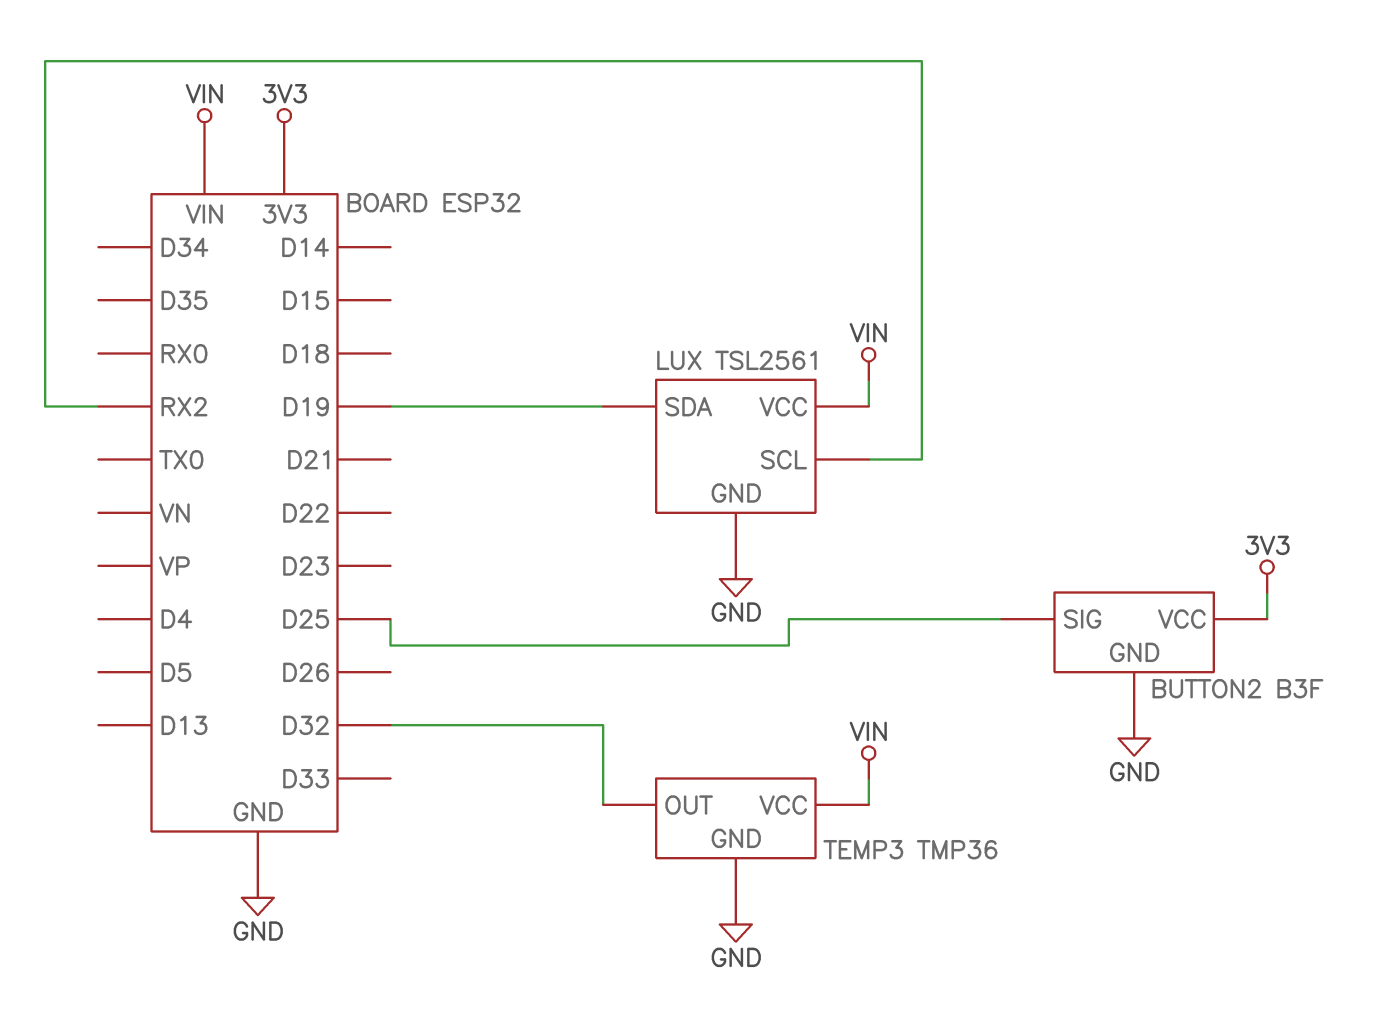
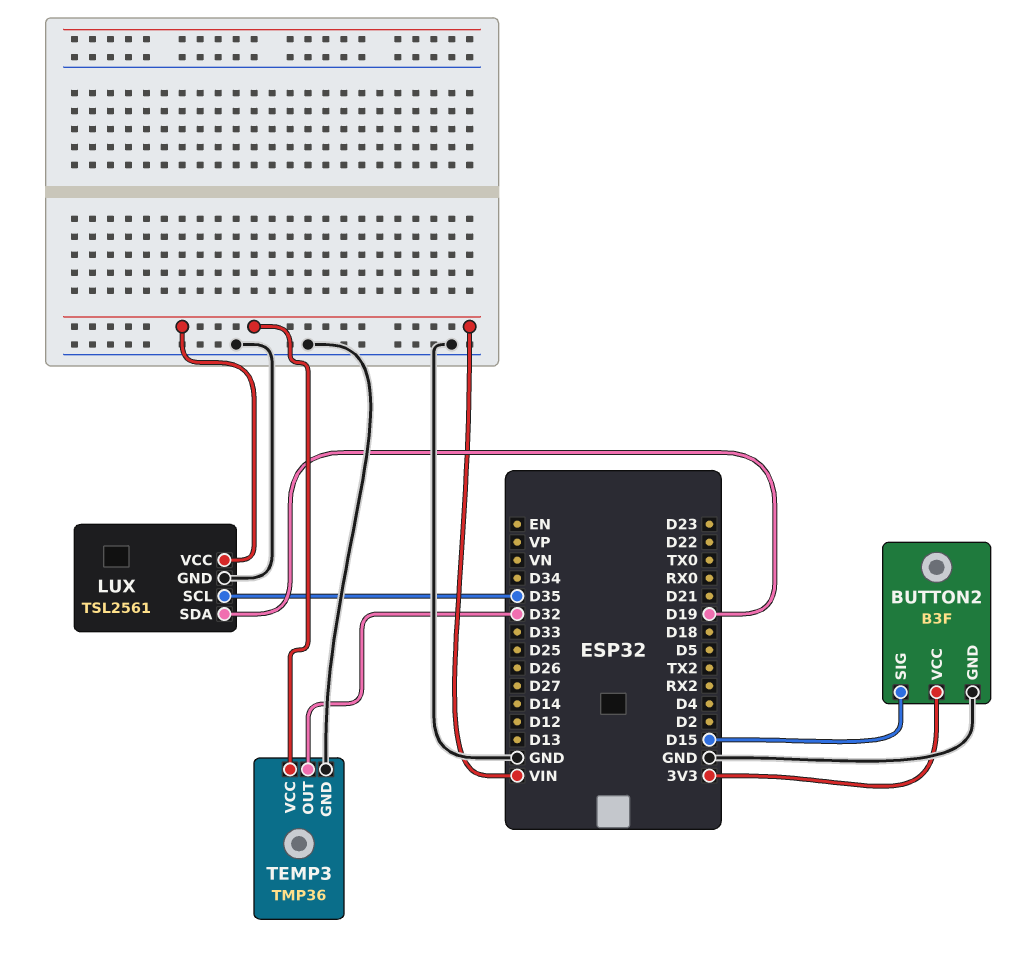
BUTTON2 pin SIG: D25 -> D15
LUX pin SCL: RX2 -> D35

